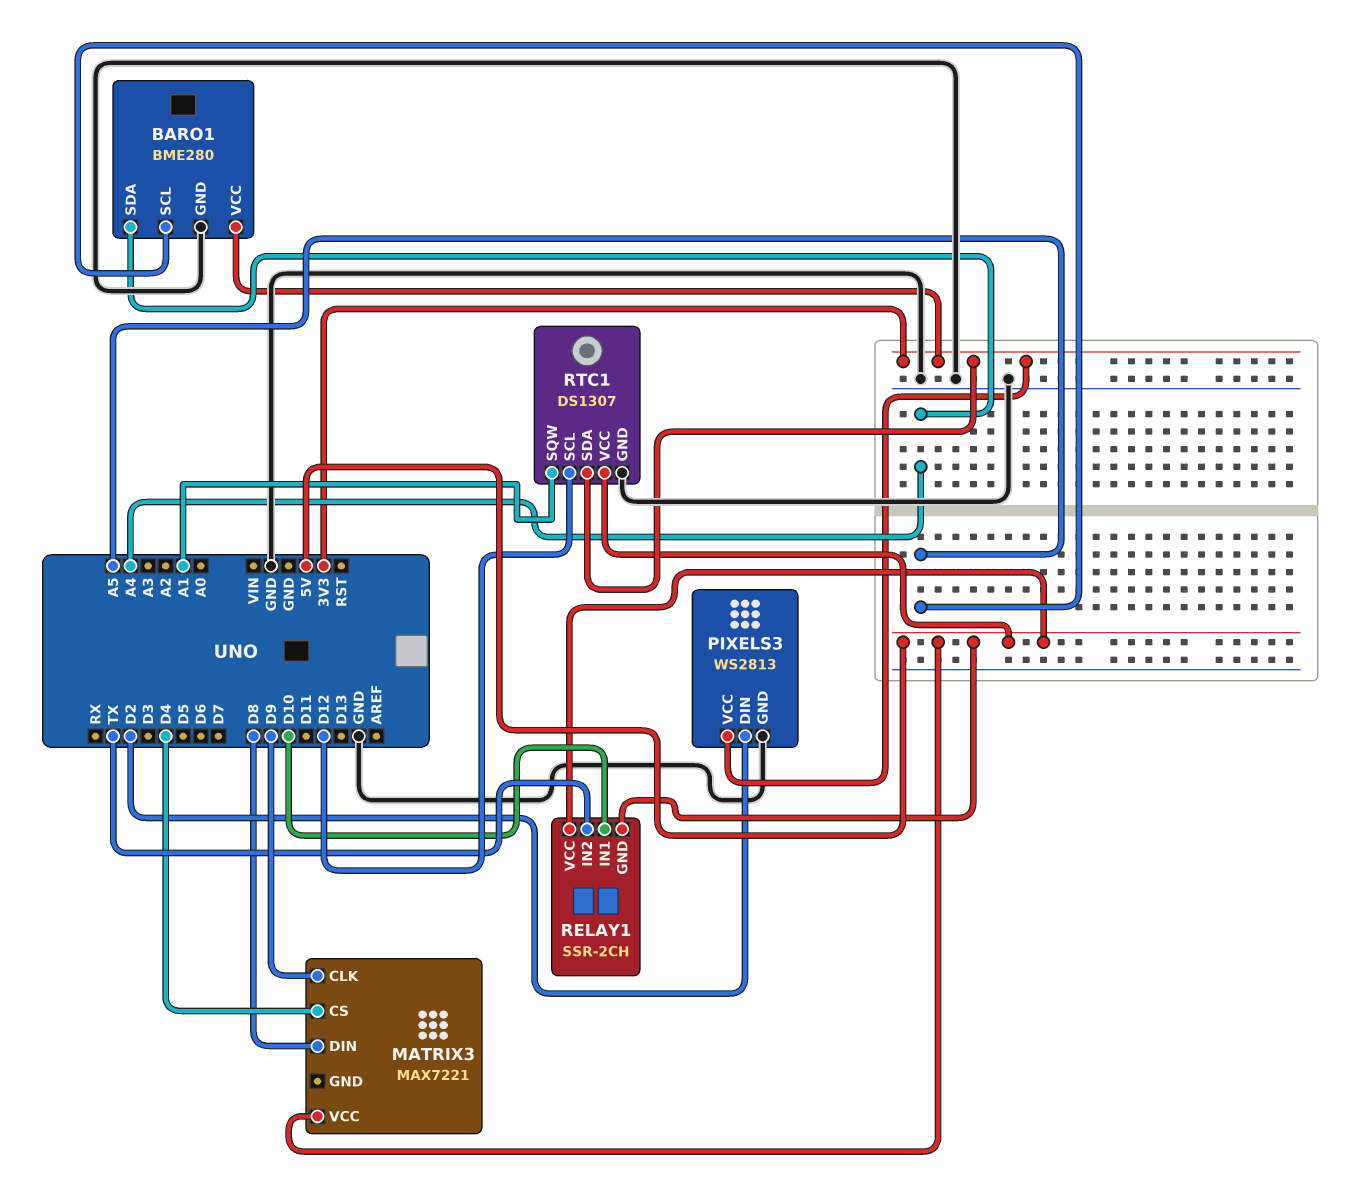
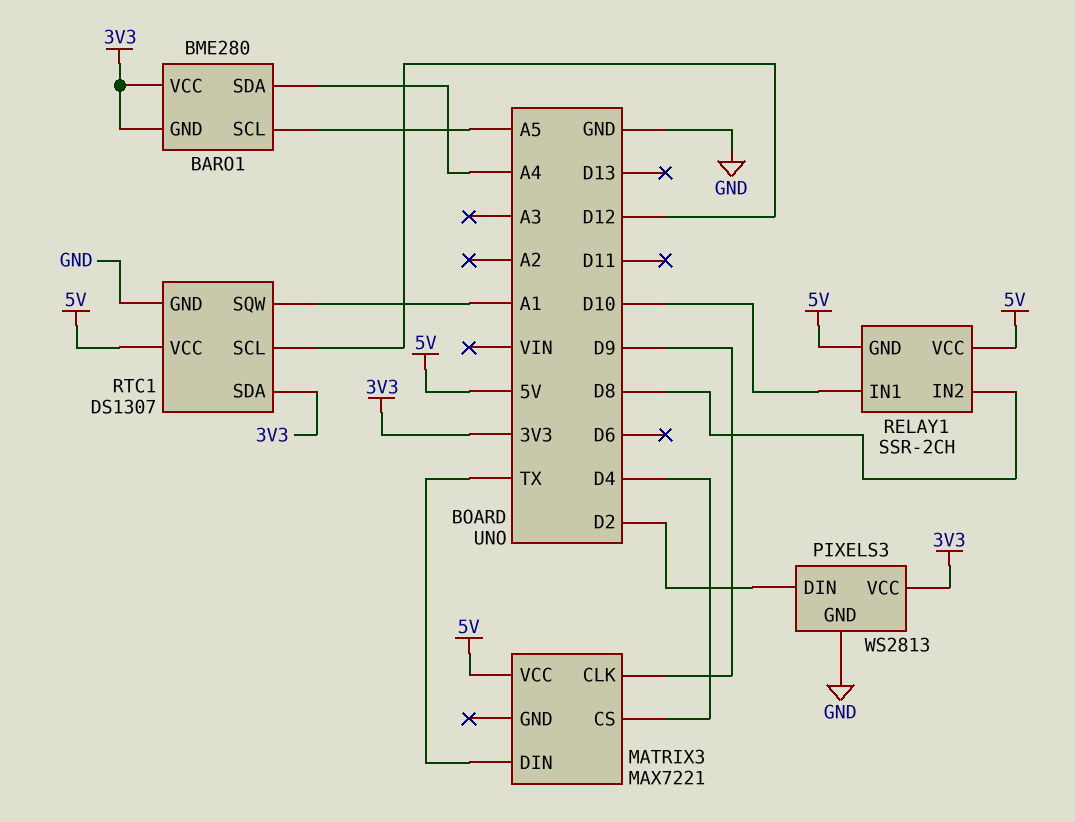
BARO1 pin GND: GND -> 3V3
MATRIX3 pin DIN: D8 -> TX
RELAY1 pin IN2: TX -> D8

